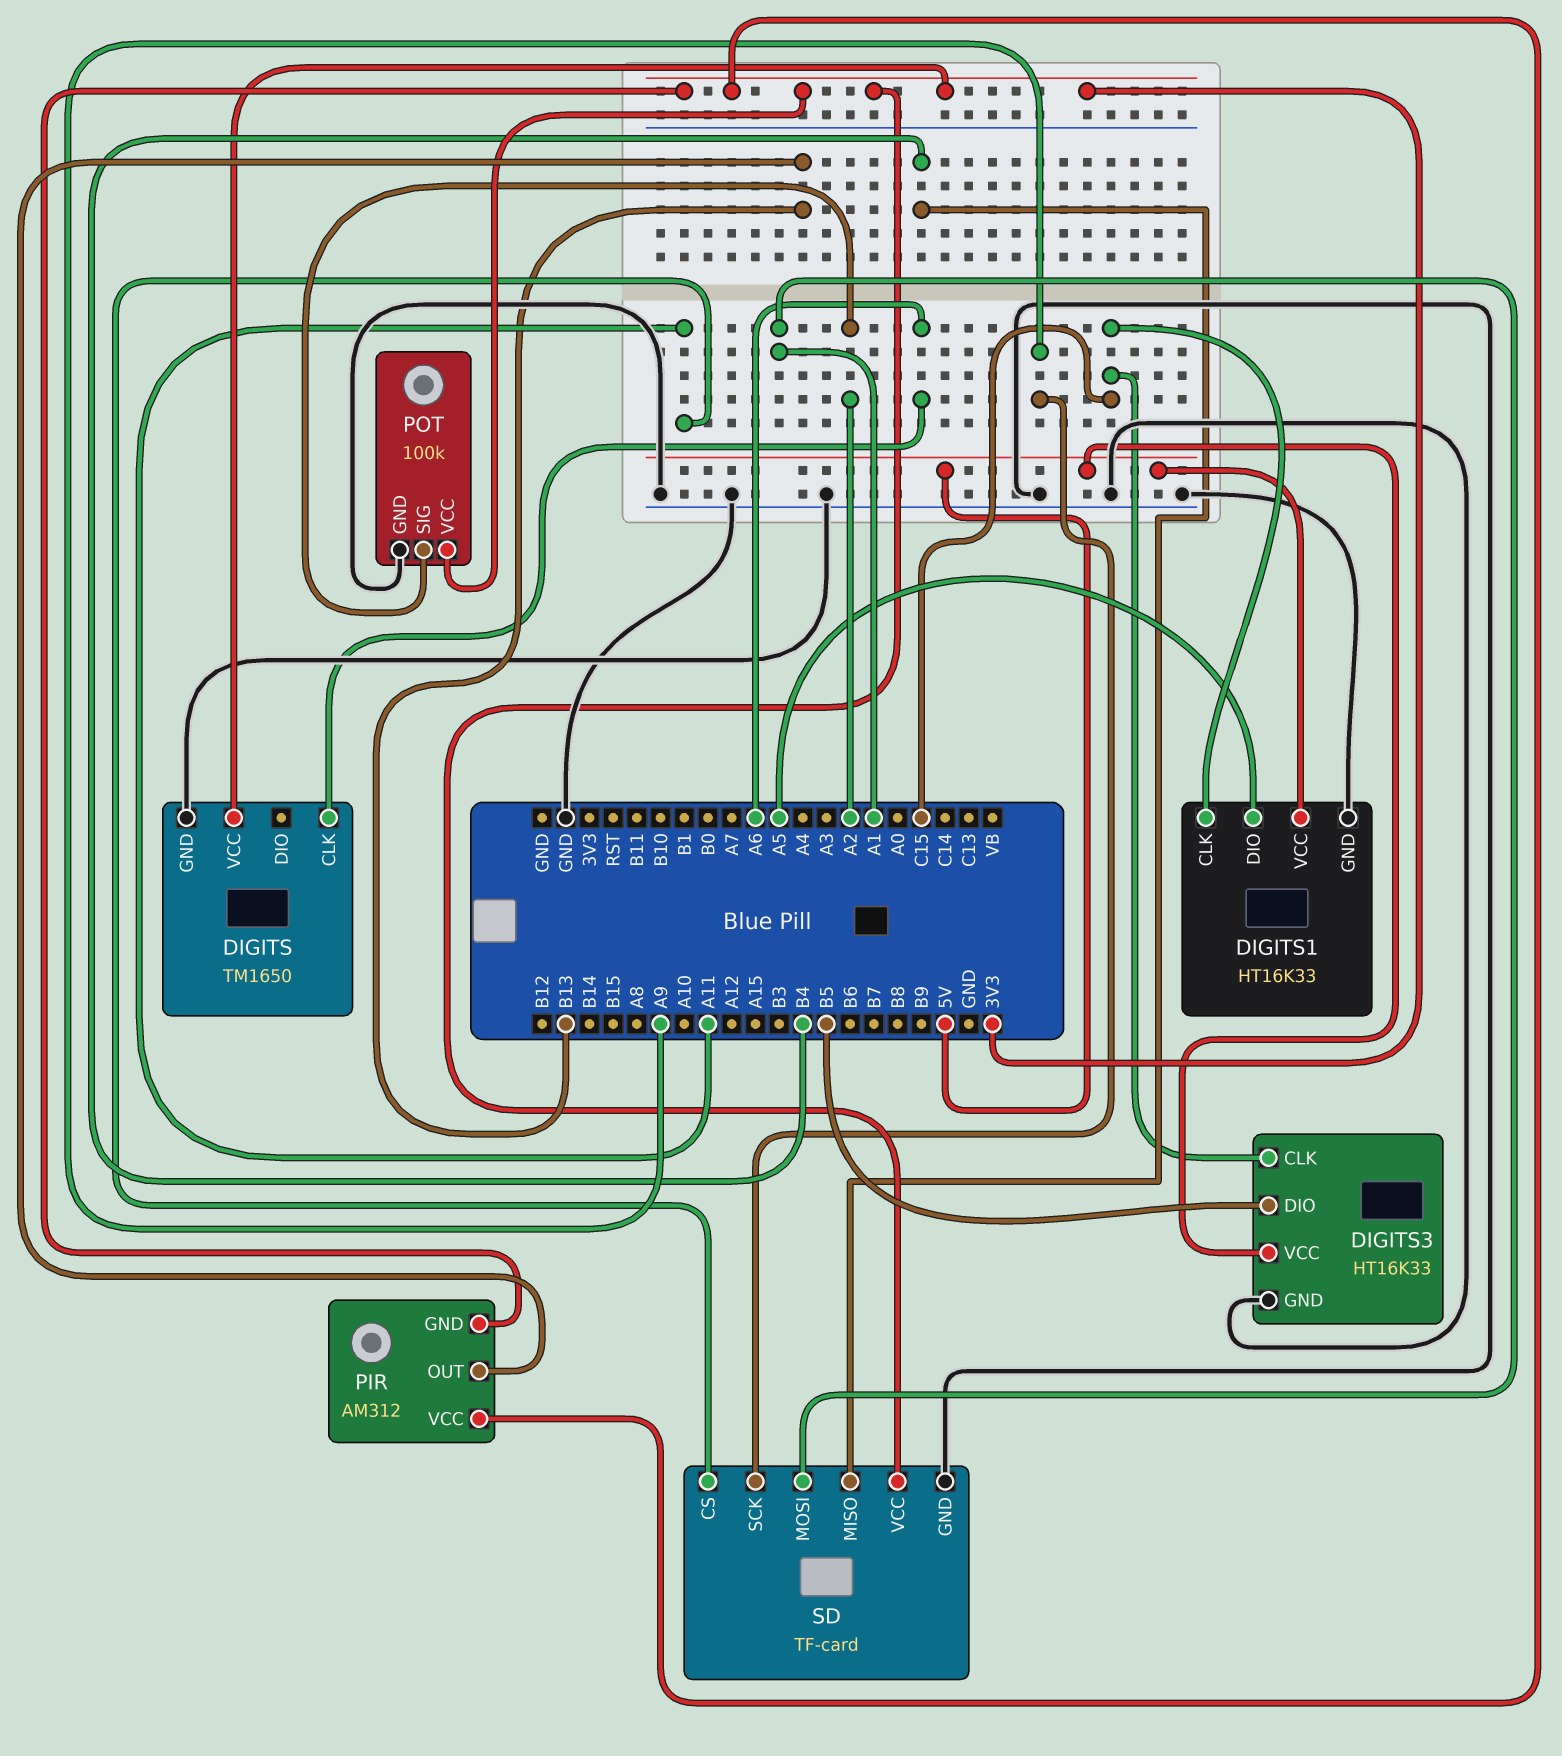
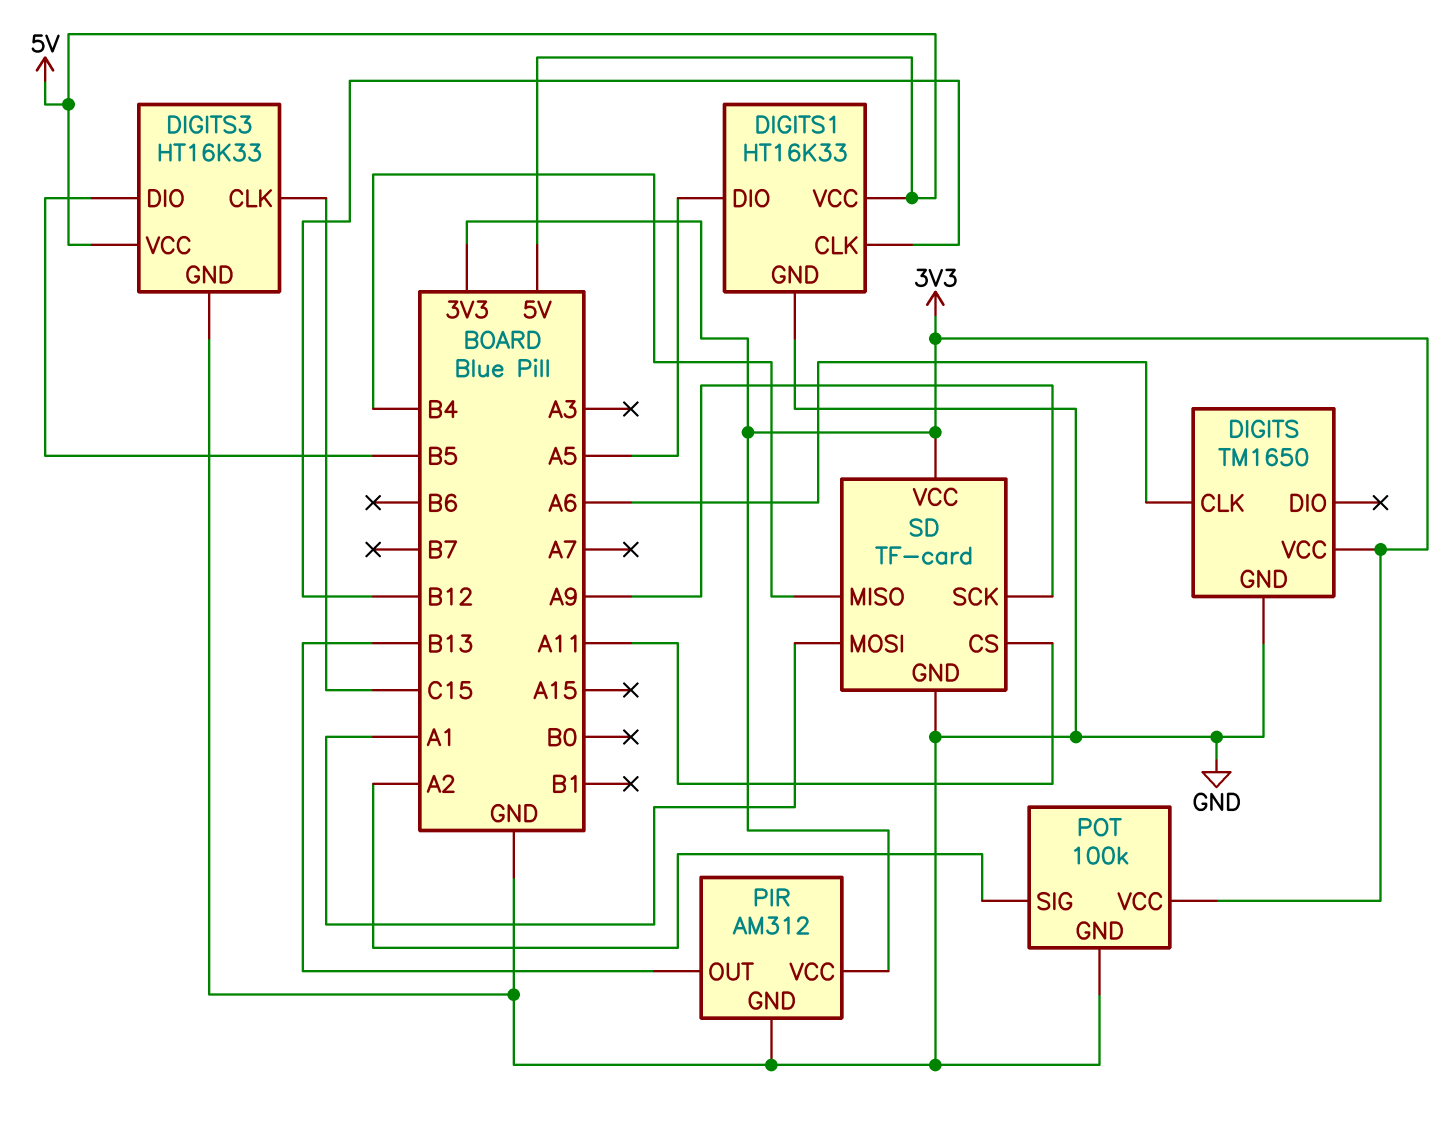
DIGITS1 pin CLK: C15 -> B12
PIR pin GND: 3V3 -> GND

